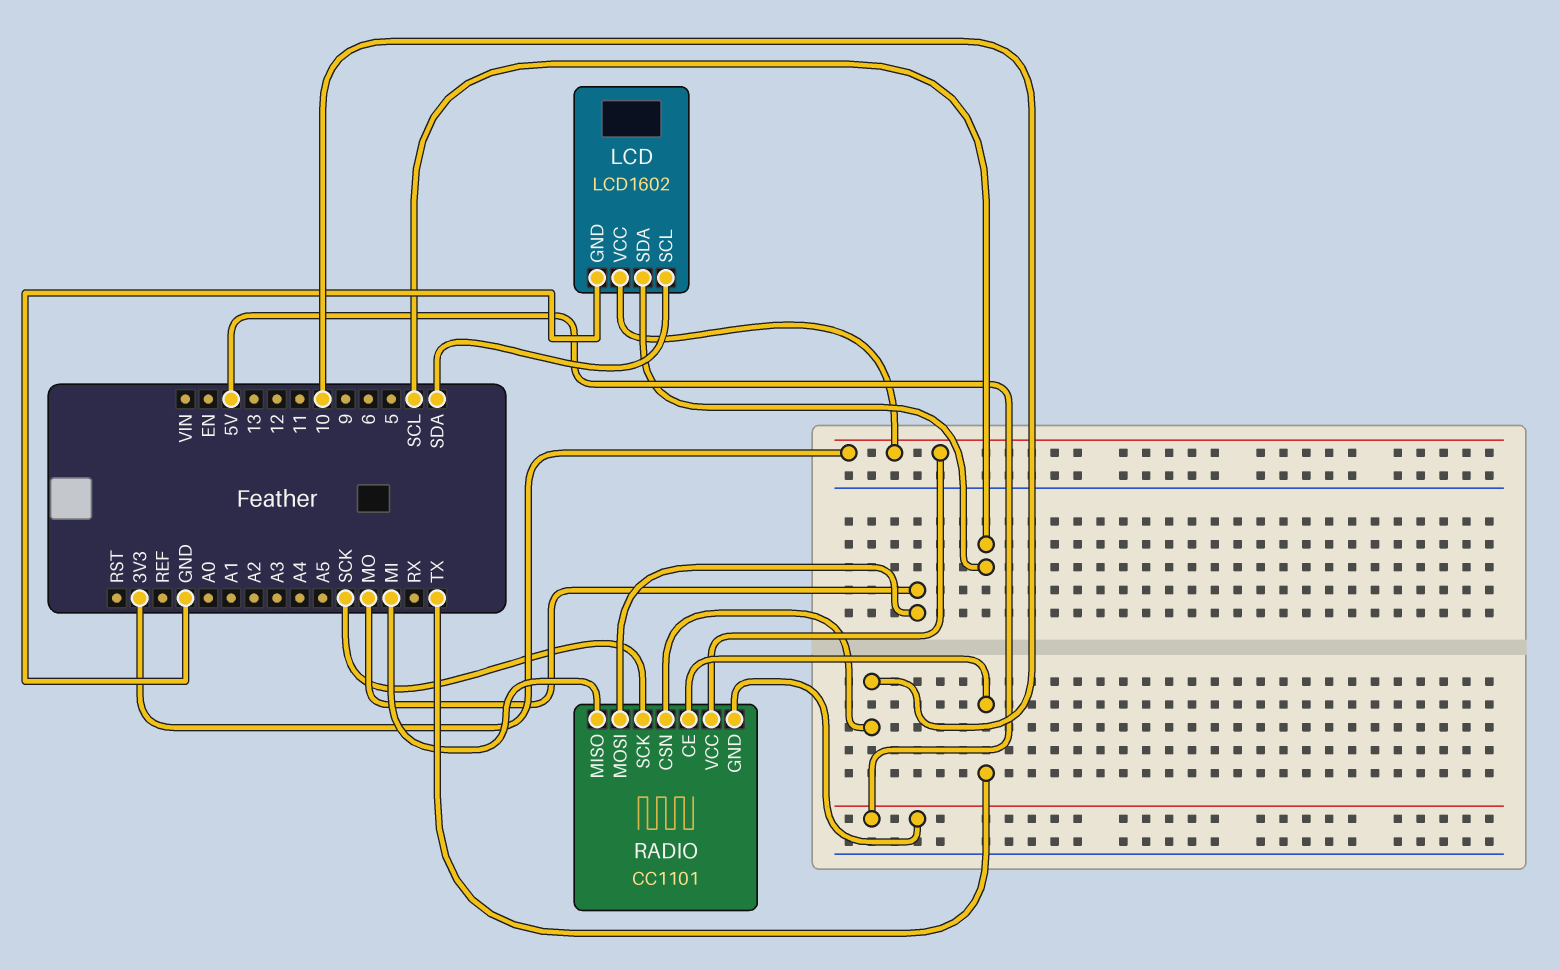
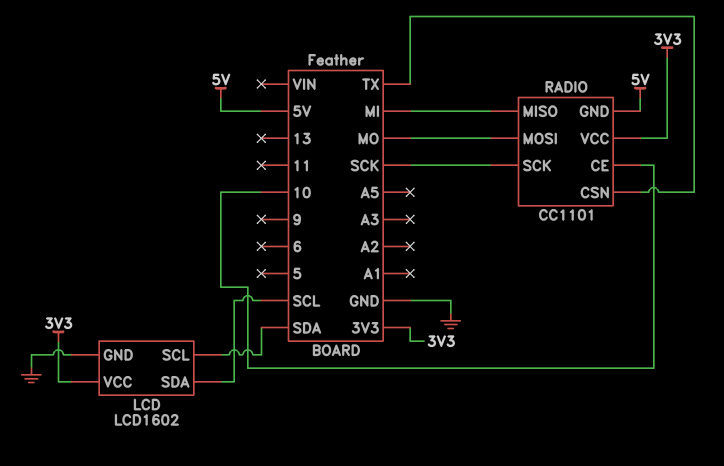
RADIO pin CE: TX -> 10
RADIO pin CSN: 10 -> TX

